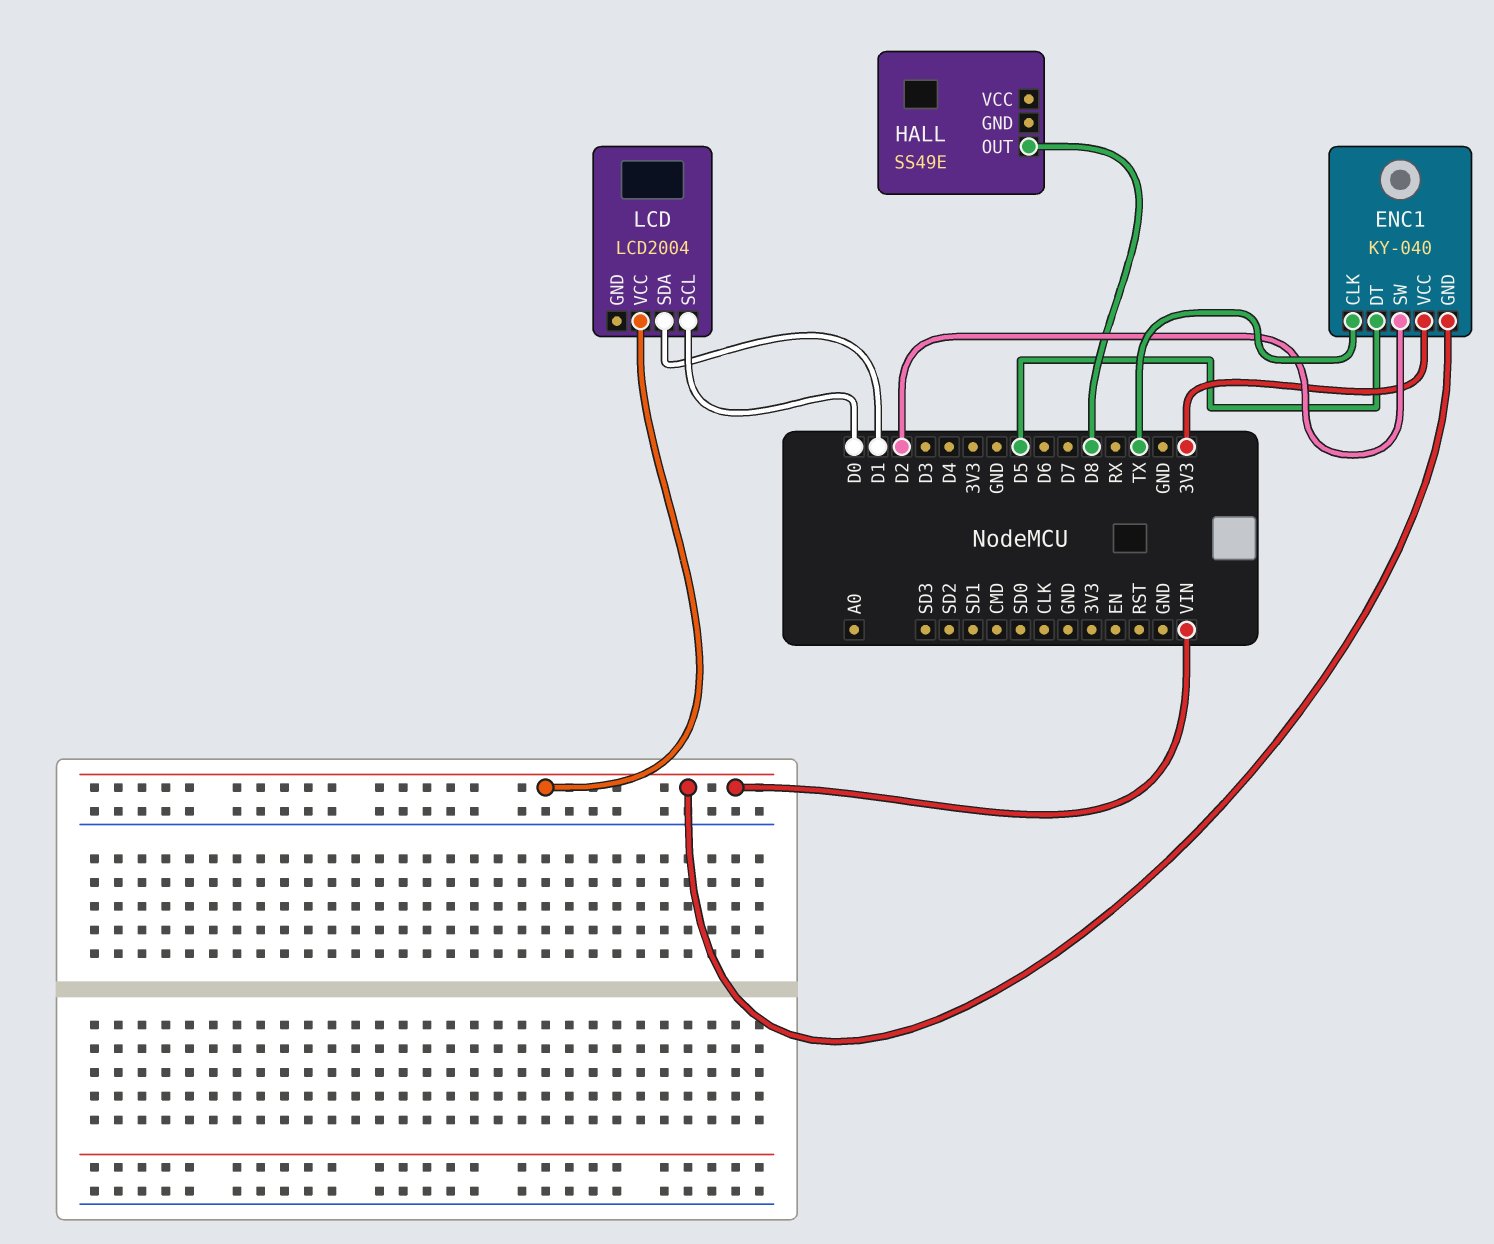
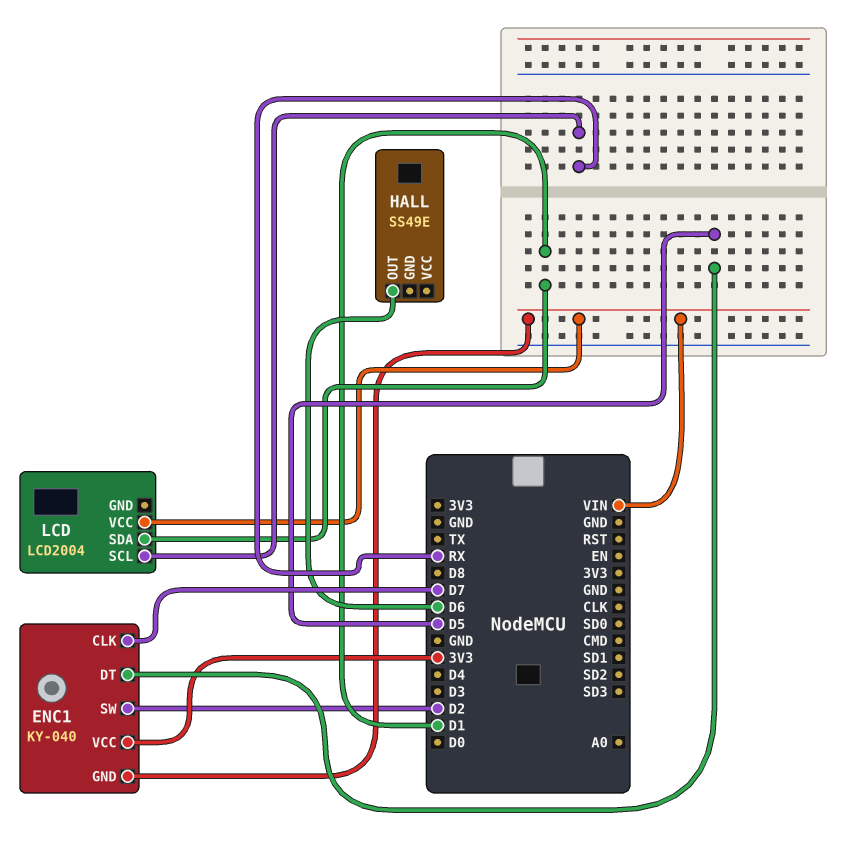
ENC1 pin CLK: TX -> D7
HALL pin OUT: D8 -> D6
LCD pin SCL: D0 -> RX

